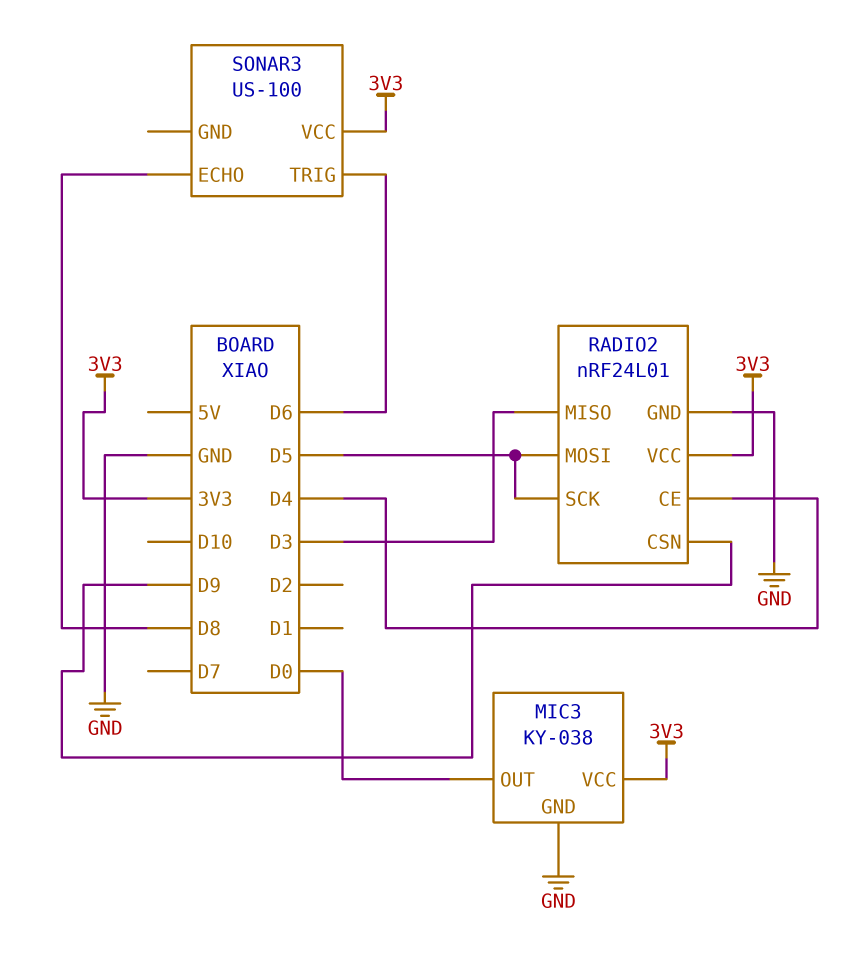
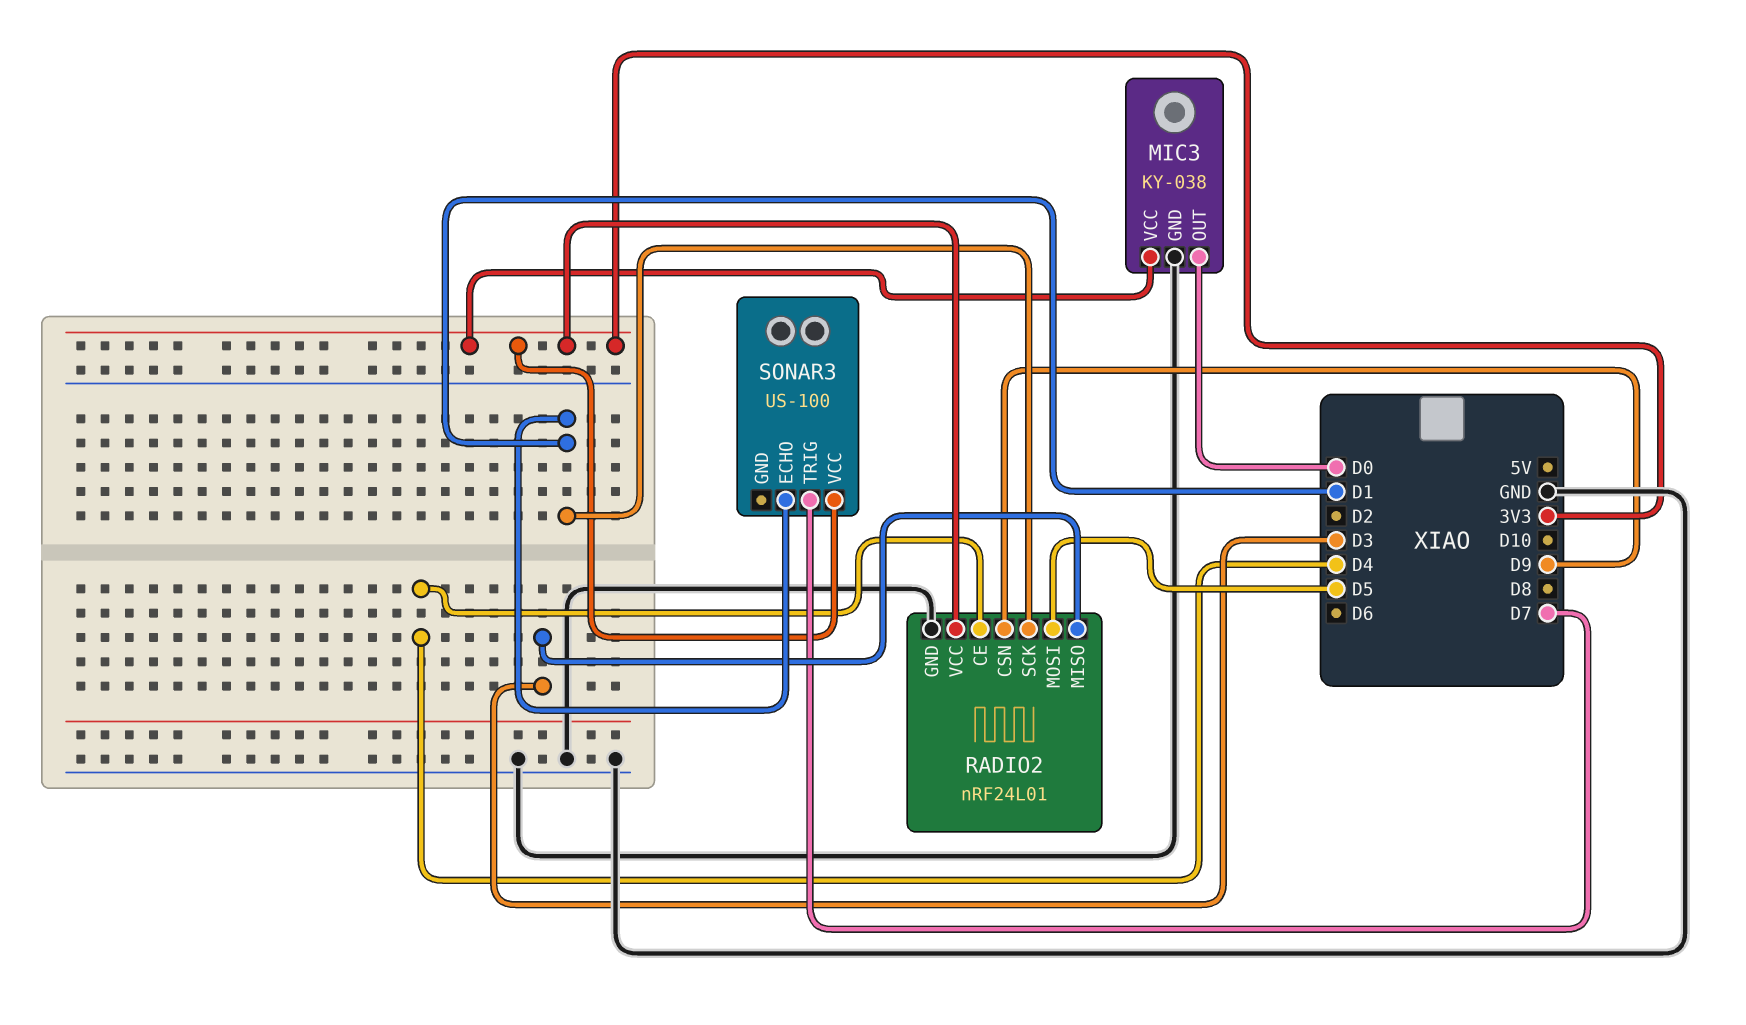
RADIO2 pin SCK: D5 -> D1
SONAR3 pin ECHO: D8 -> D1
SONAR3 pin TRIG: D6 -> D7

